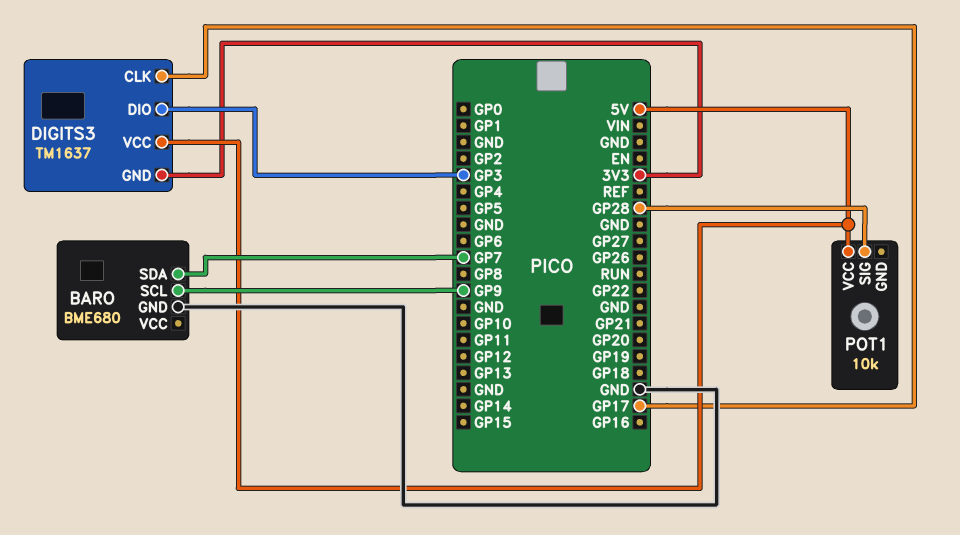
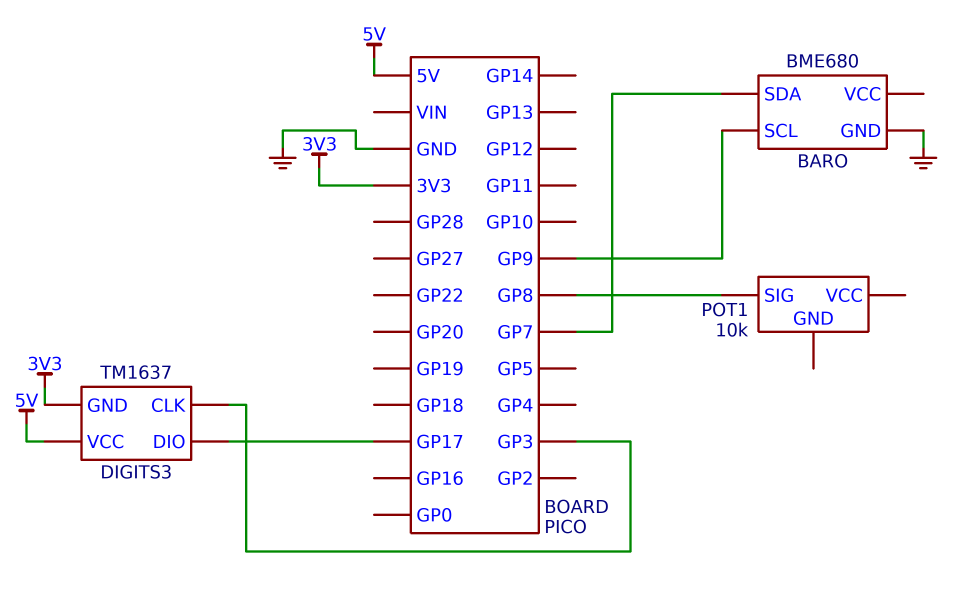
DIGITS3 pin CLK: GP17 -> GP3
DIGITS3 pin DIO: GP3 -> GP17
POT1 pin SIG: GP28 -> GP8
POT1 pin VCC: 5V -> none

